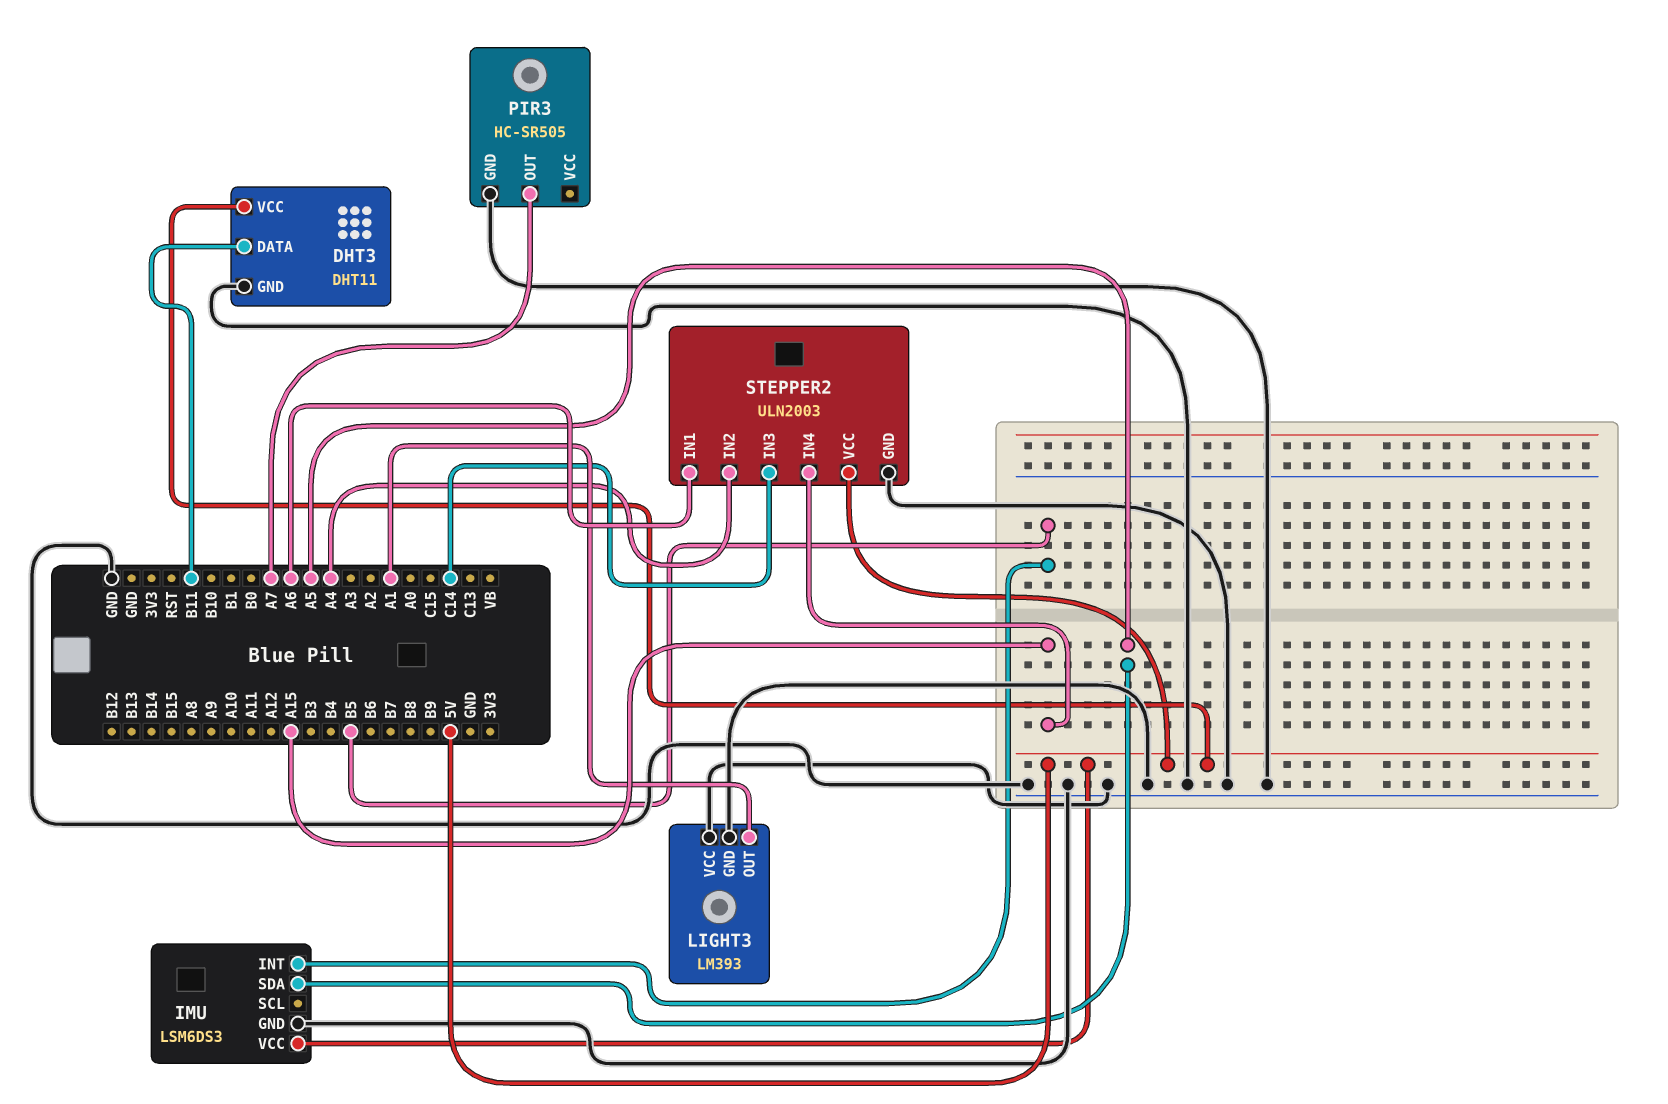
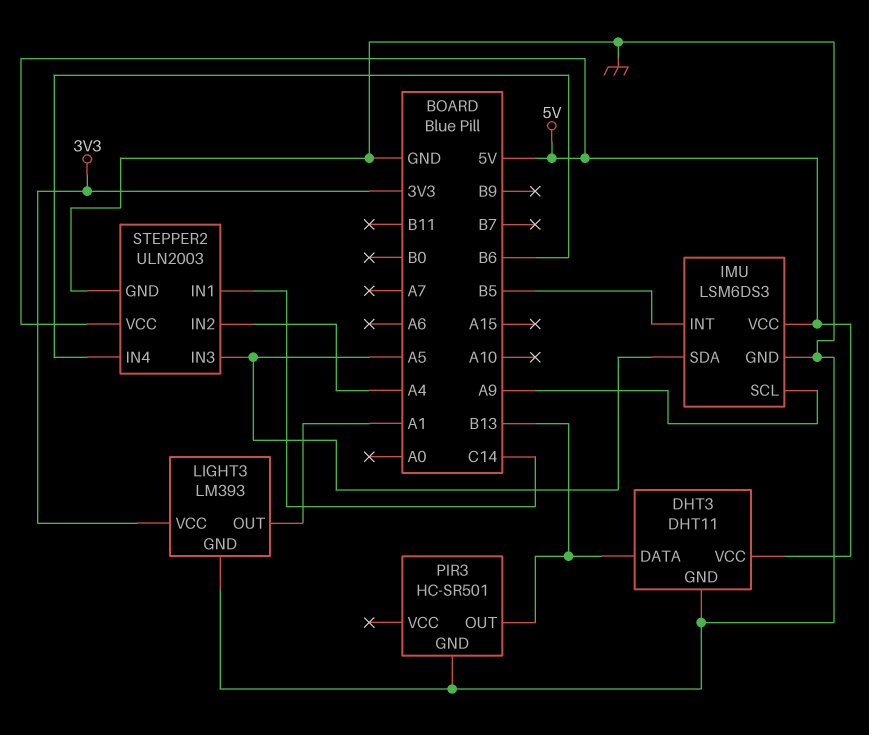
DHT3 pin DATA: B11 -> B13
IMU pin SCL: none -> A9
LIGHT3 pin VCC: GND -> 3V3
PIR3: HC-SR505 -> HC-SR501
PIR3 pin OUT: A7 -> B13
STEPPER2 pin IN1: A6 -> C14
STEPPER2 pin IN3: C14 -> A5
STEPPER2 pin IN4: A15 -> B6

